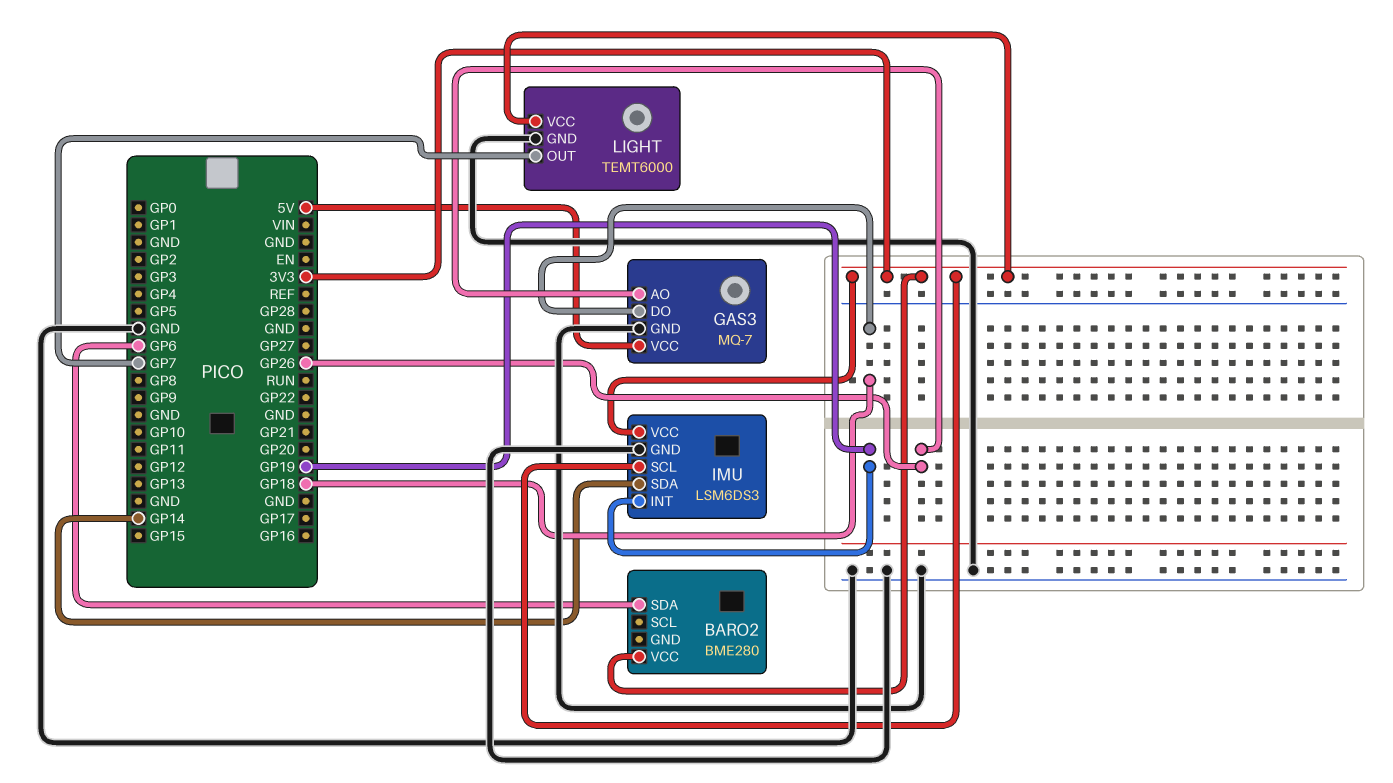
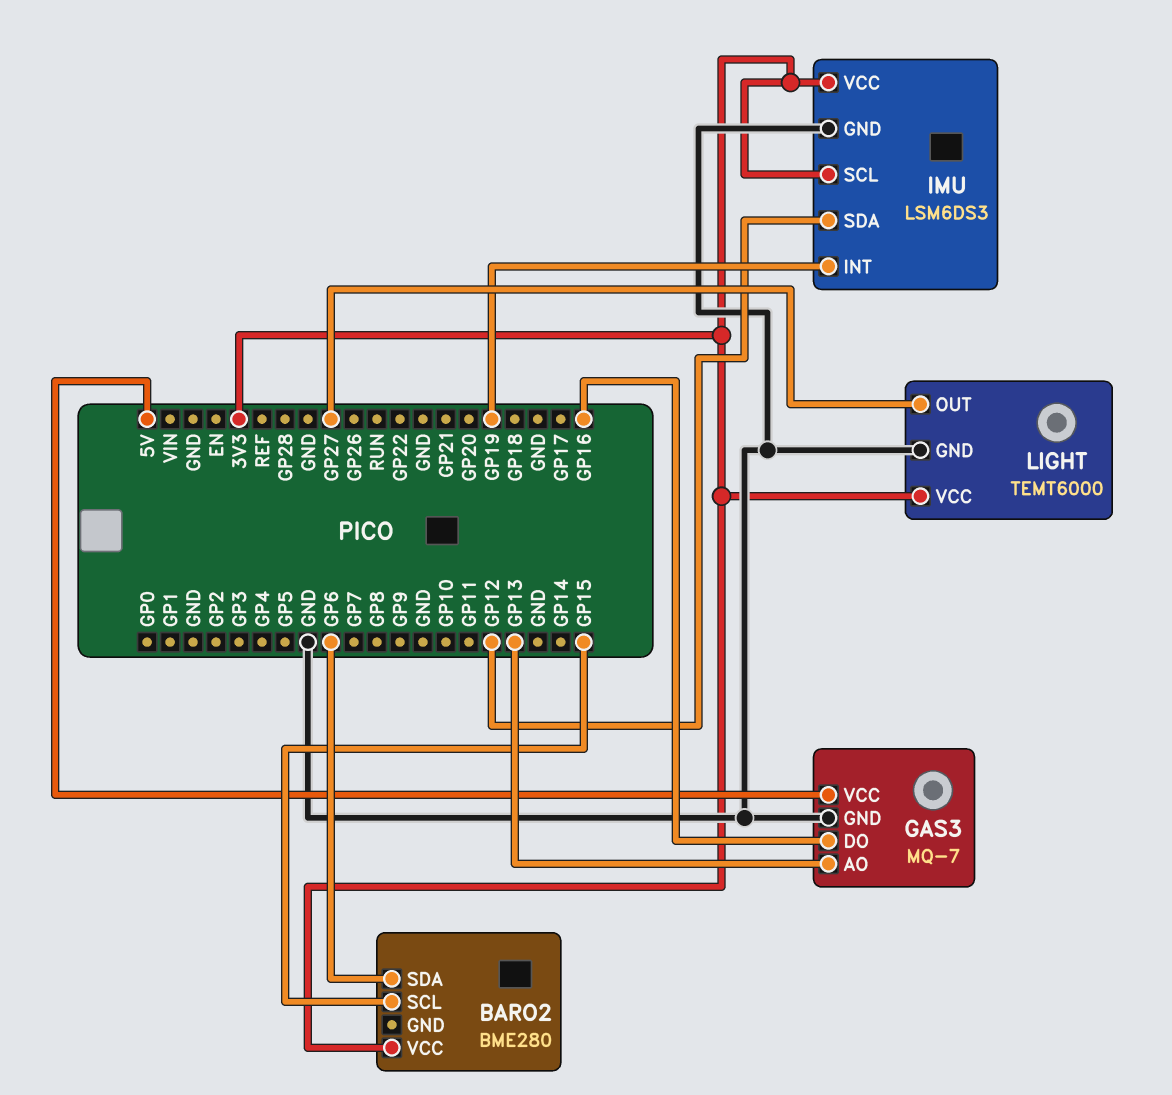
BARO2 pin SCL: none -> GP15
GAS3 pin AO: GP26 -> GP13
GAS3 pin DO: GP18 -> GP16
IMU pin SDA: GP14 -> GP12
LIGHT pin OUT: GP7 -> GP27

